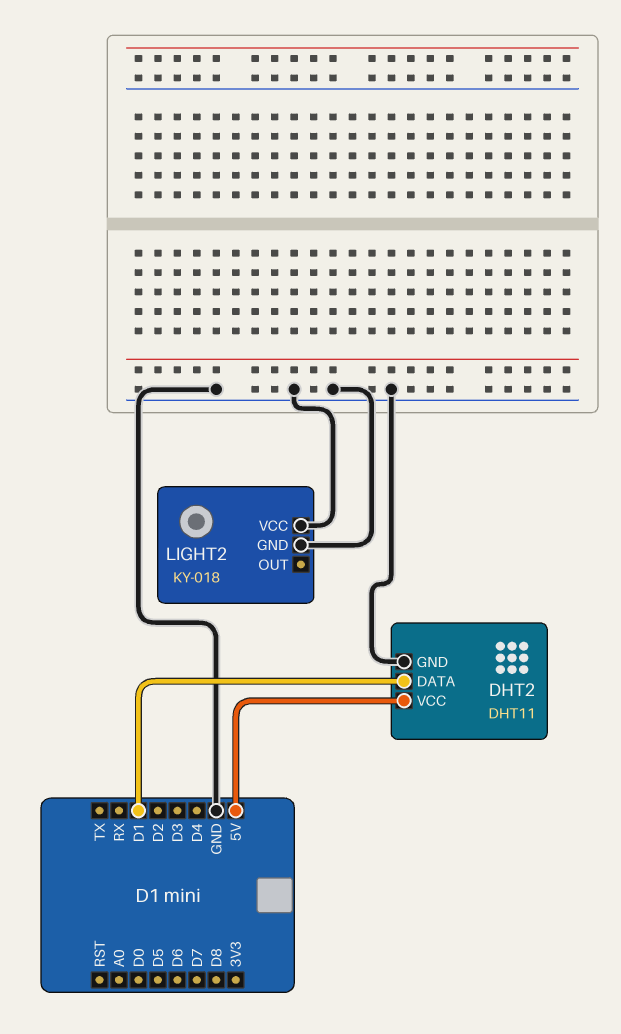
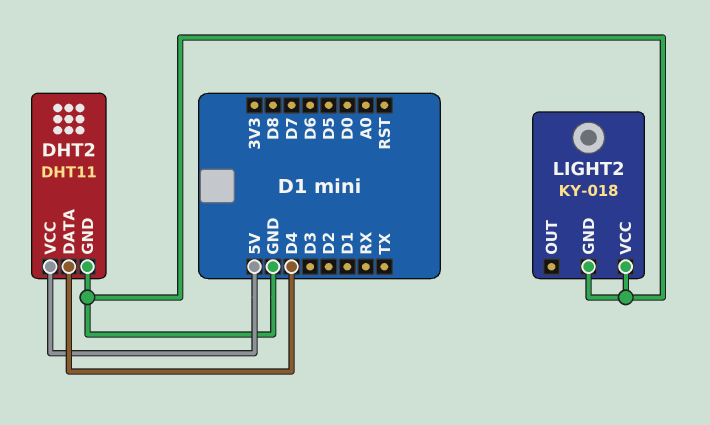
DHT2 pin DATA: D1 -> D4

